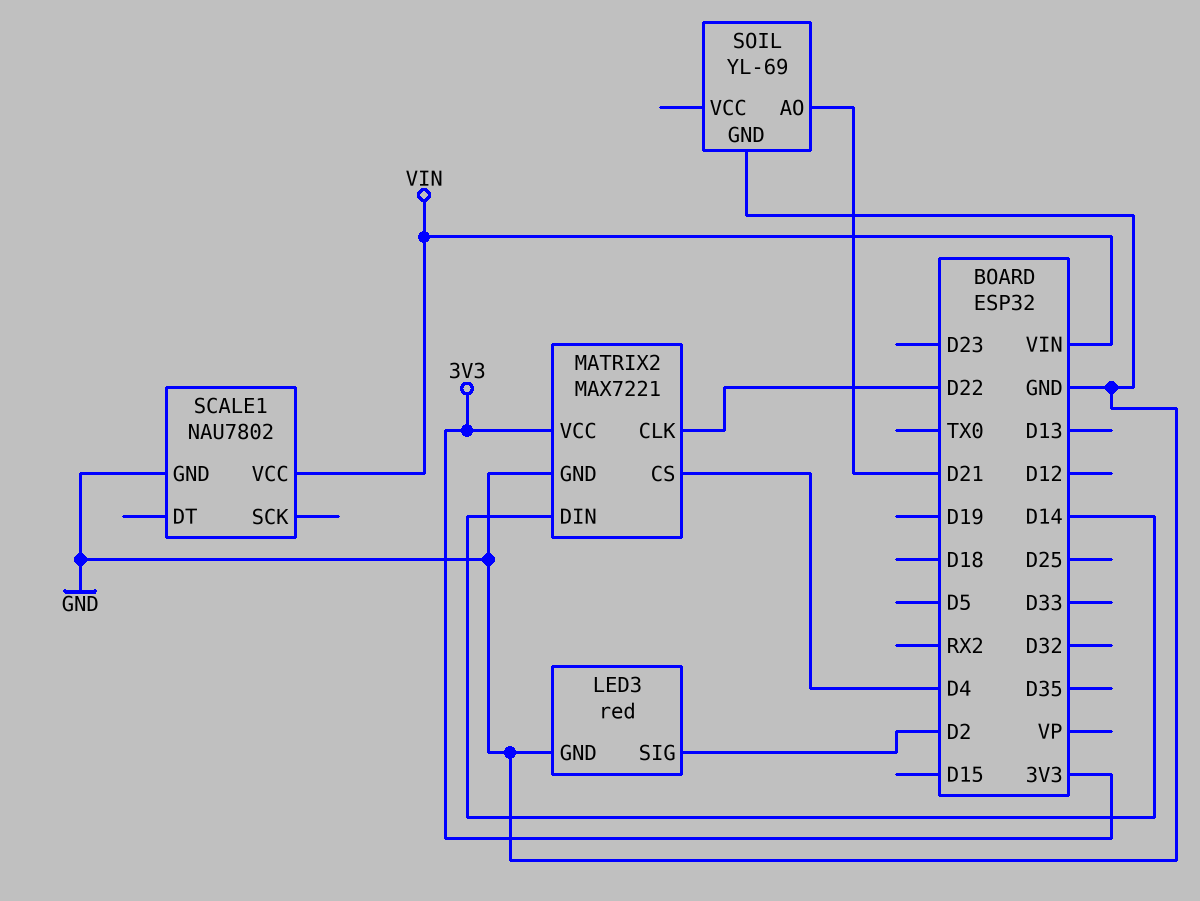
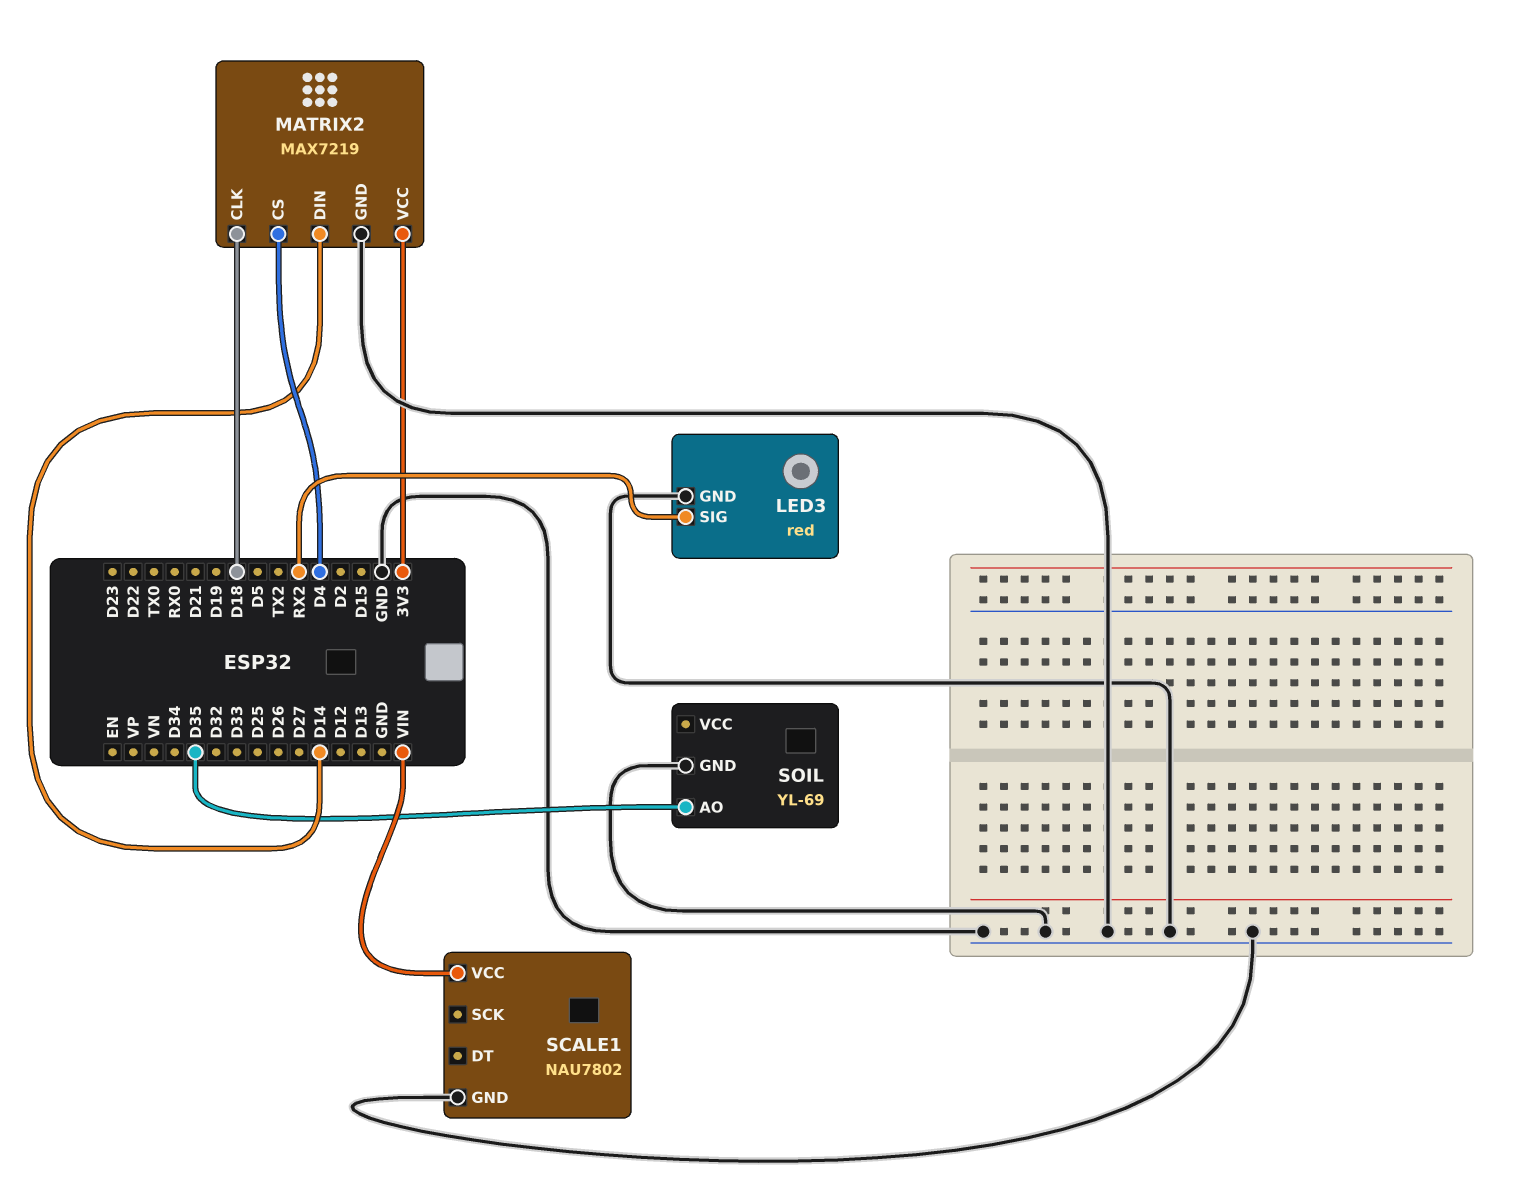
LED3 pin SIG: D2 -> RX2
MATRIX2: MAX7221 -> MAX7219
MATRIX2 pin CLK: D22 -> D18
SOIL pin AO: D21 -> D35

